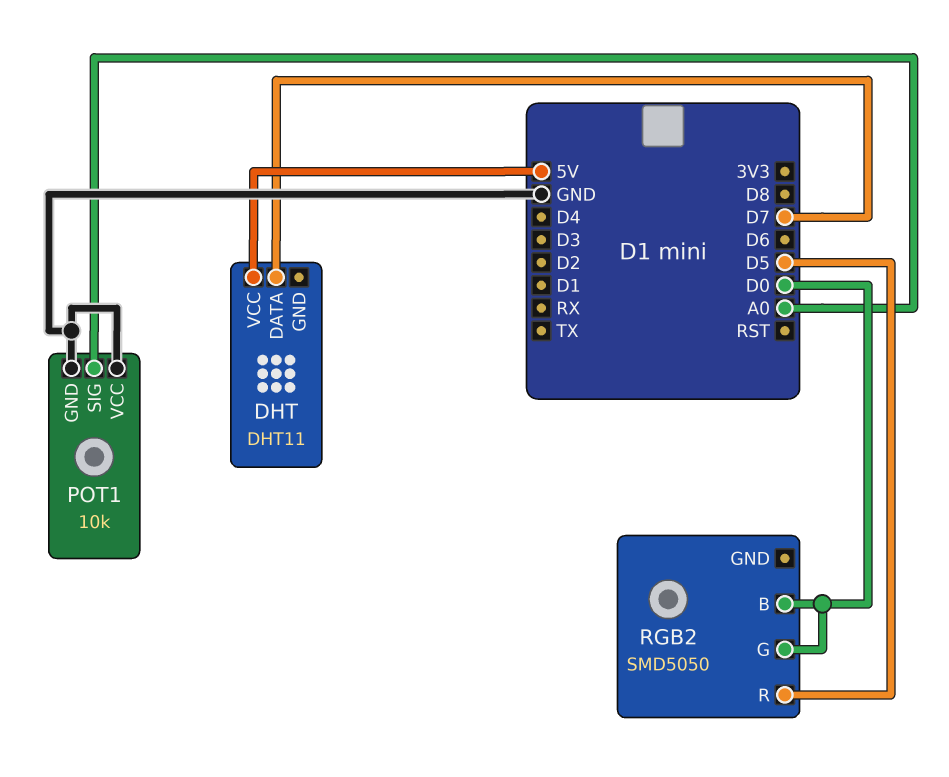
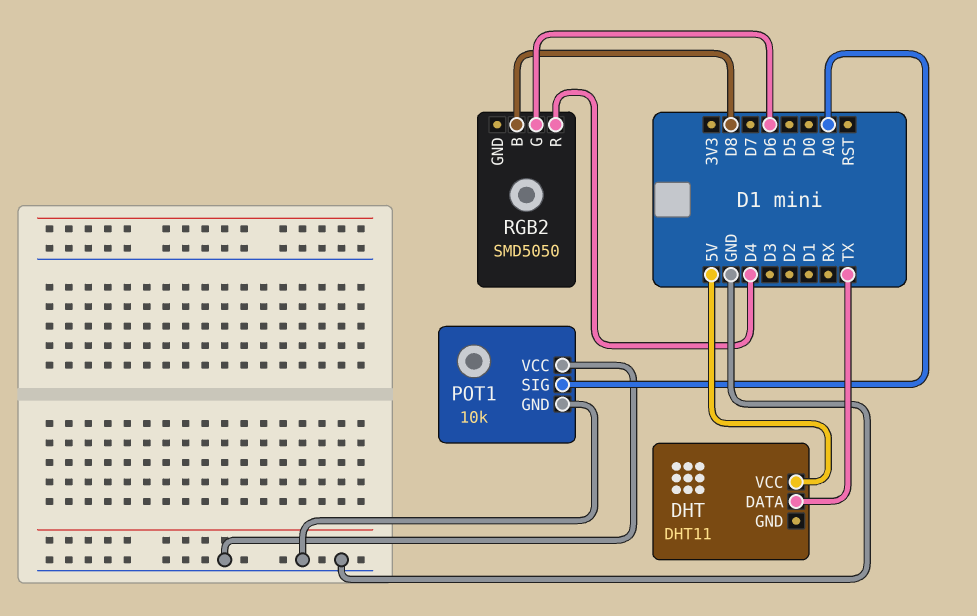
DHT pin DATA: D7 -> TX
RGB2 pin B: D0 -> D8
RGB2 pin G: D0 -> D6
RGB2 pin R: D5 -> D4

